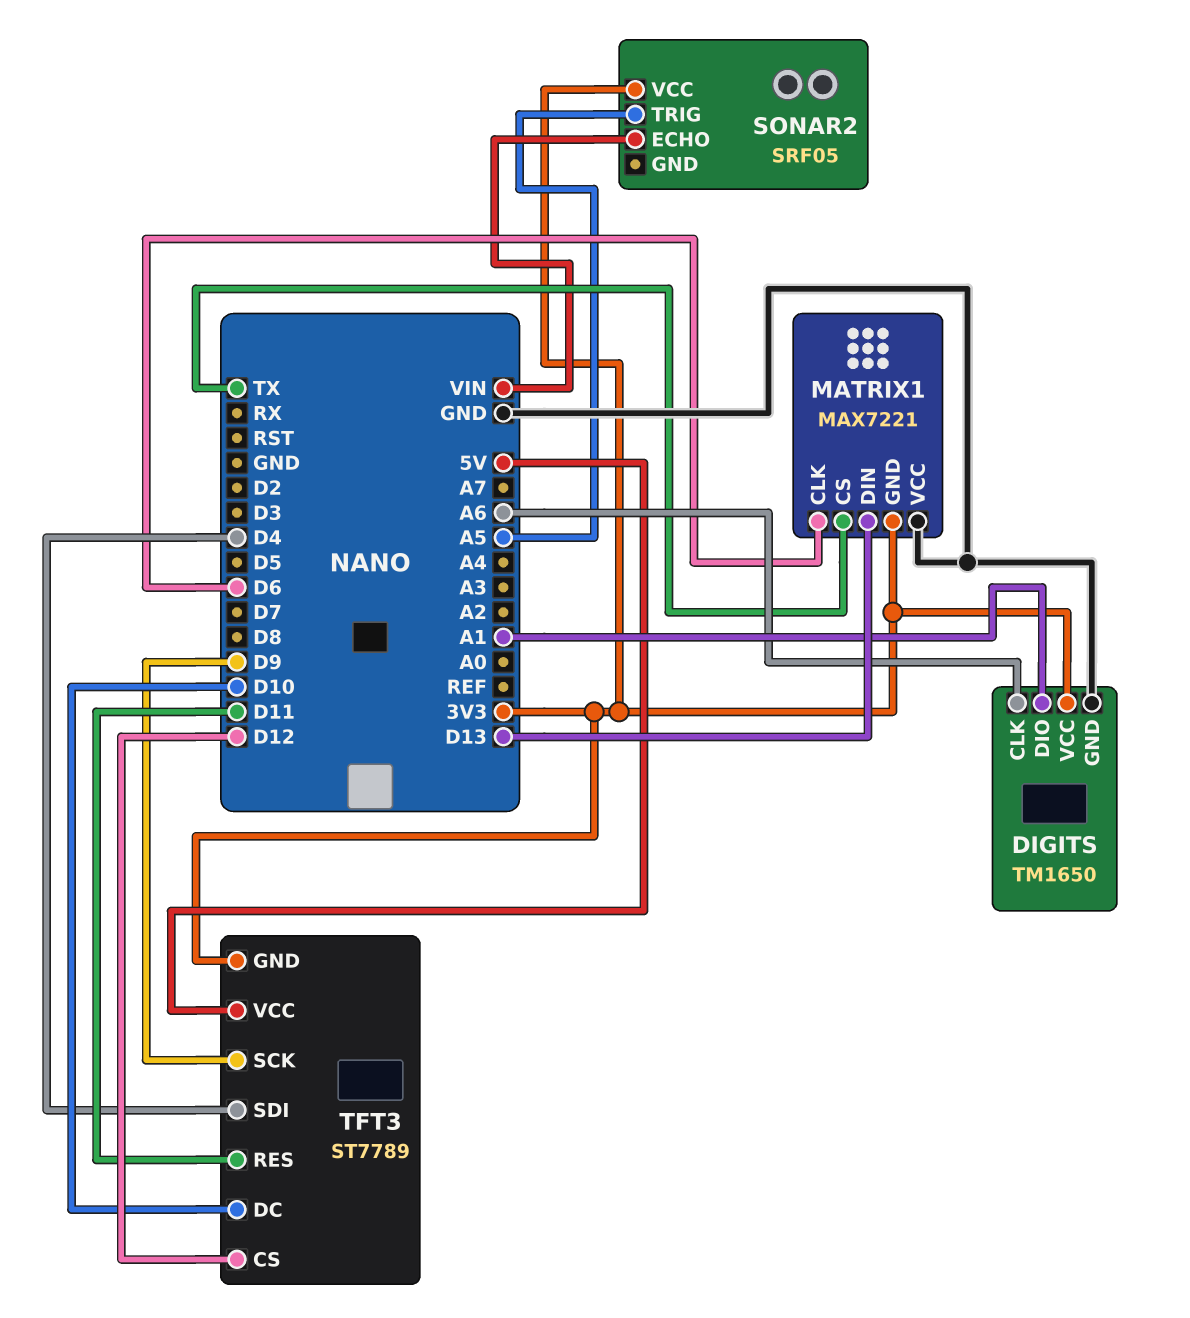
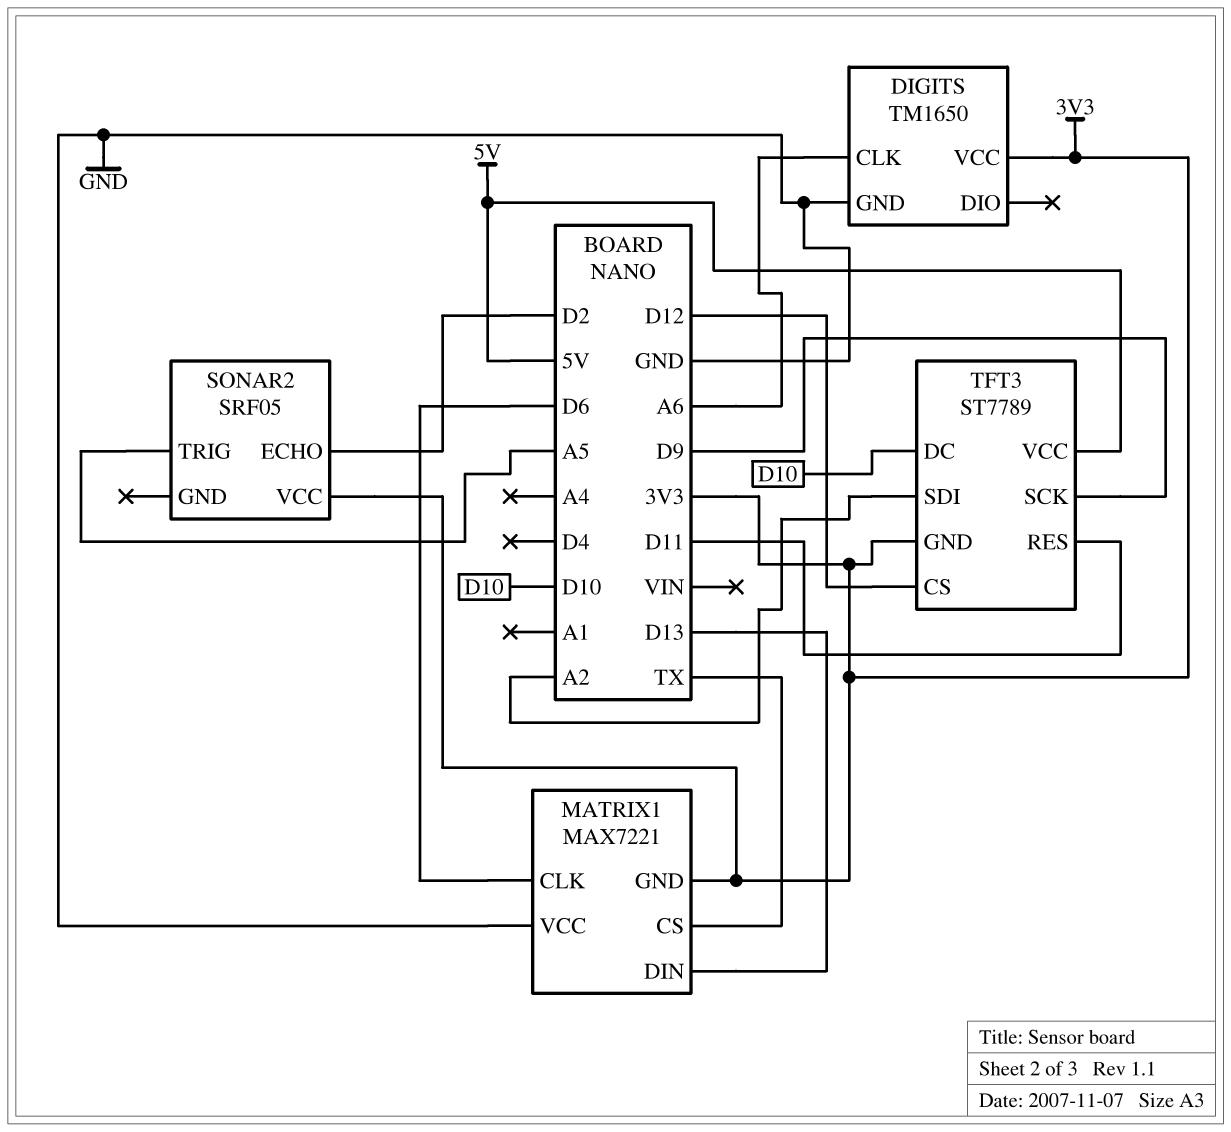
DIGITS pin DIO: A1 -> none
SONAR2 pin ECHO: VIN -> D2
TFT3 pin SDI: D4 -> A2

